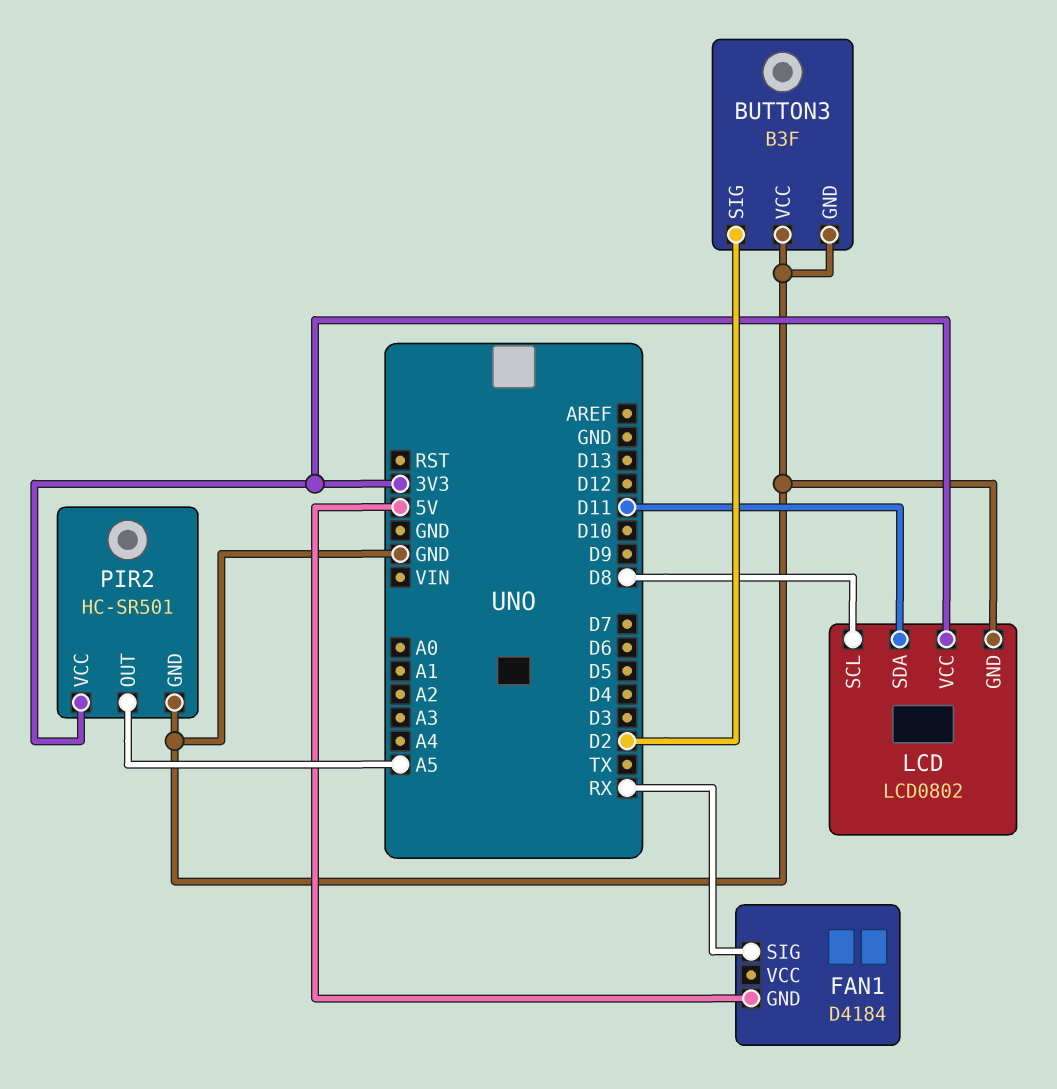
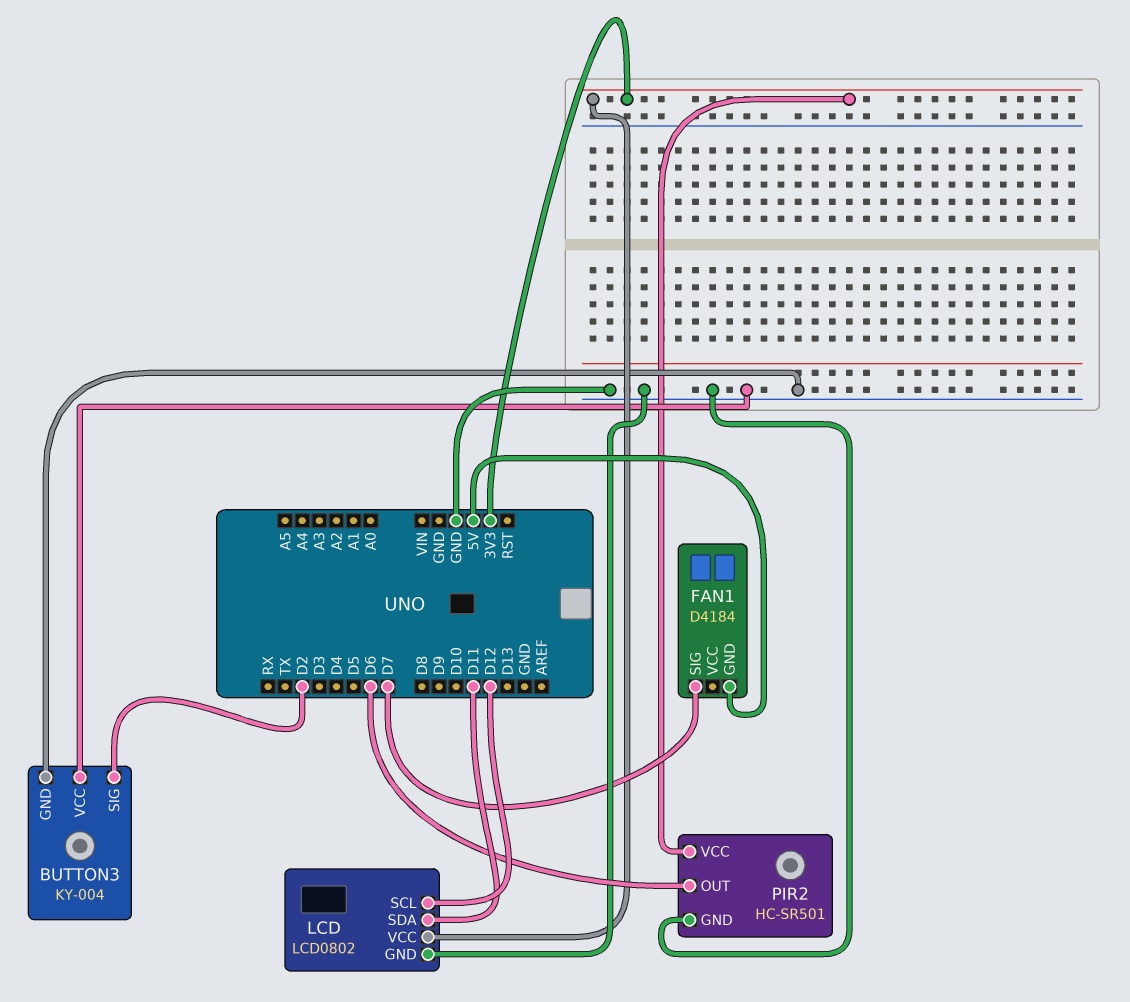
BUTTON3: B3F -> KY-004
FAN1 pin SIG: RX -> D7
LCD pin SCL: D8 -> D12
PIR2 pin OUT: A5 -> D6

